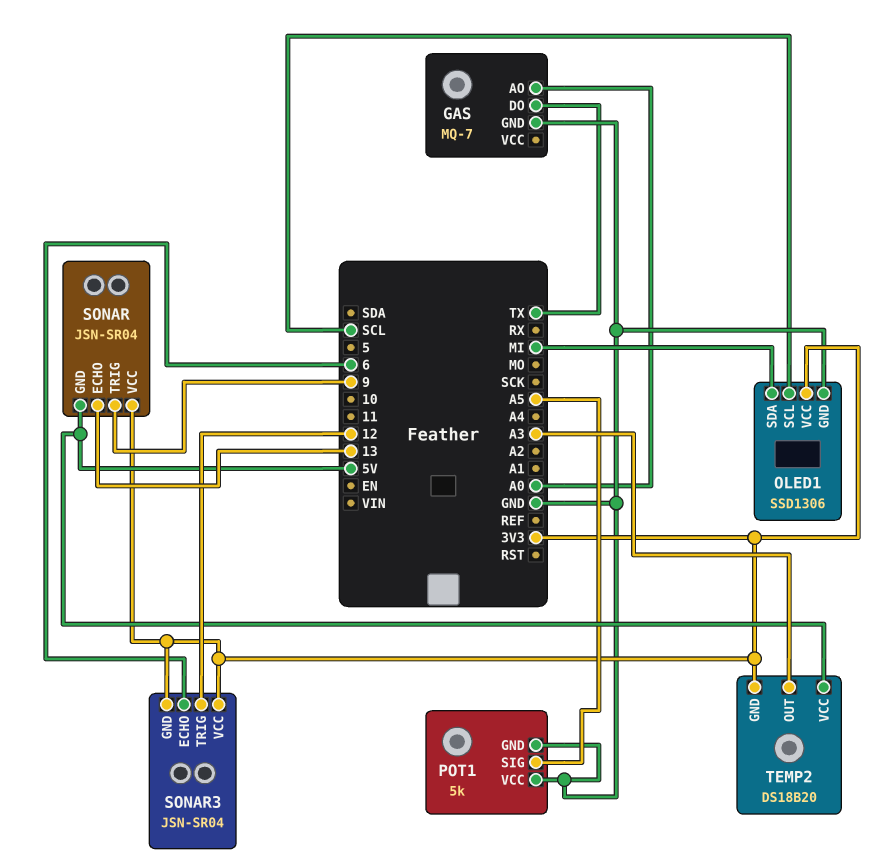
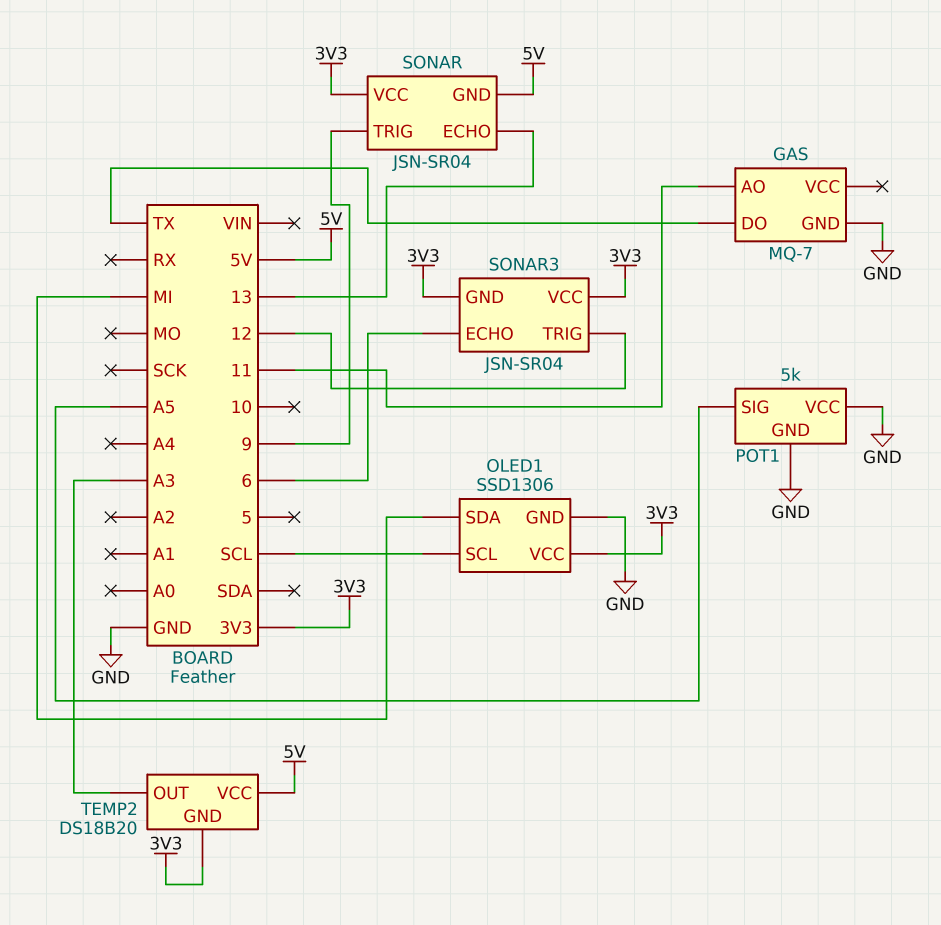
GAS pin AO: A0 -> 11

